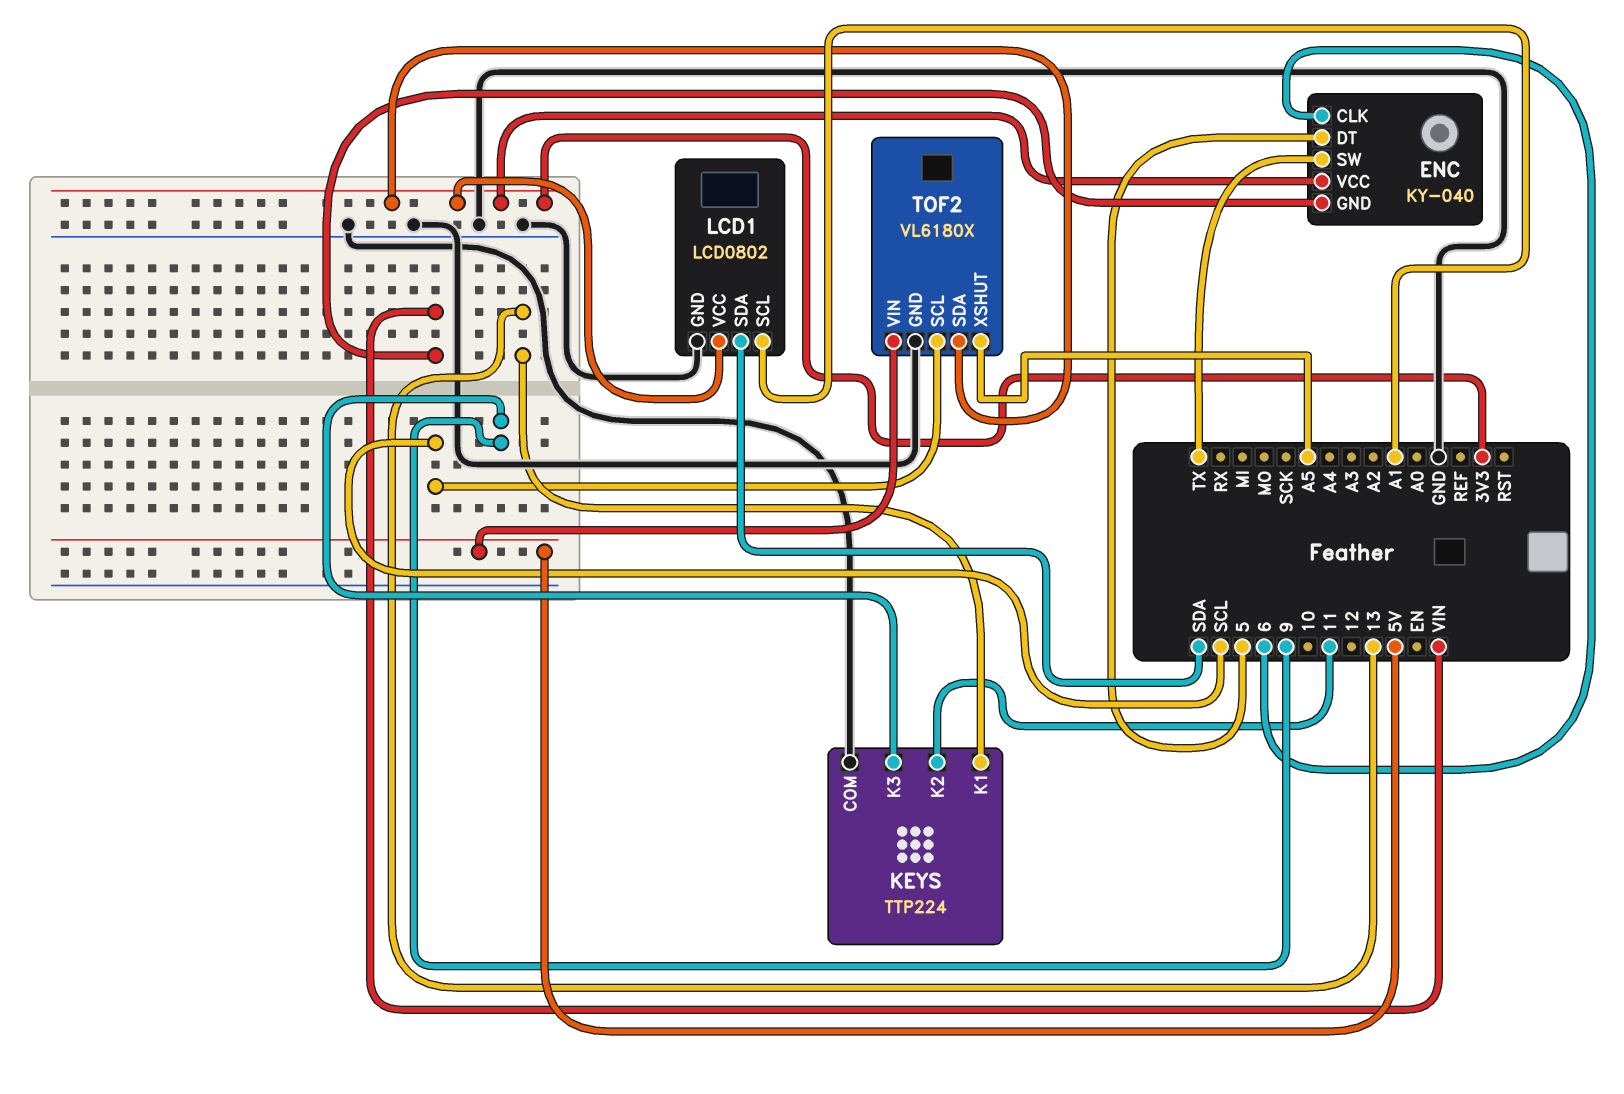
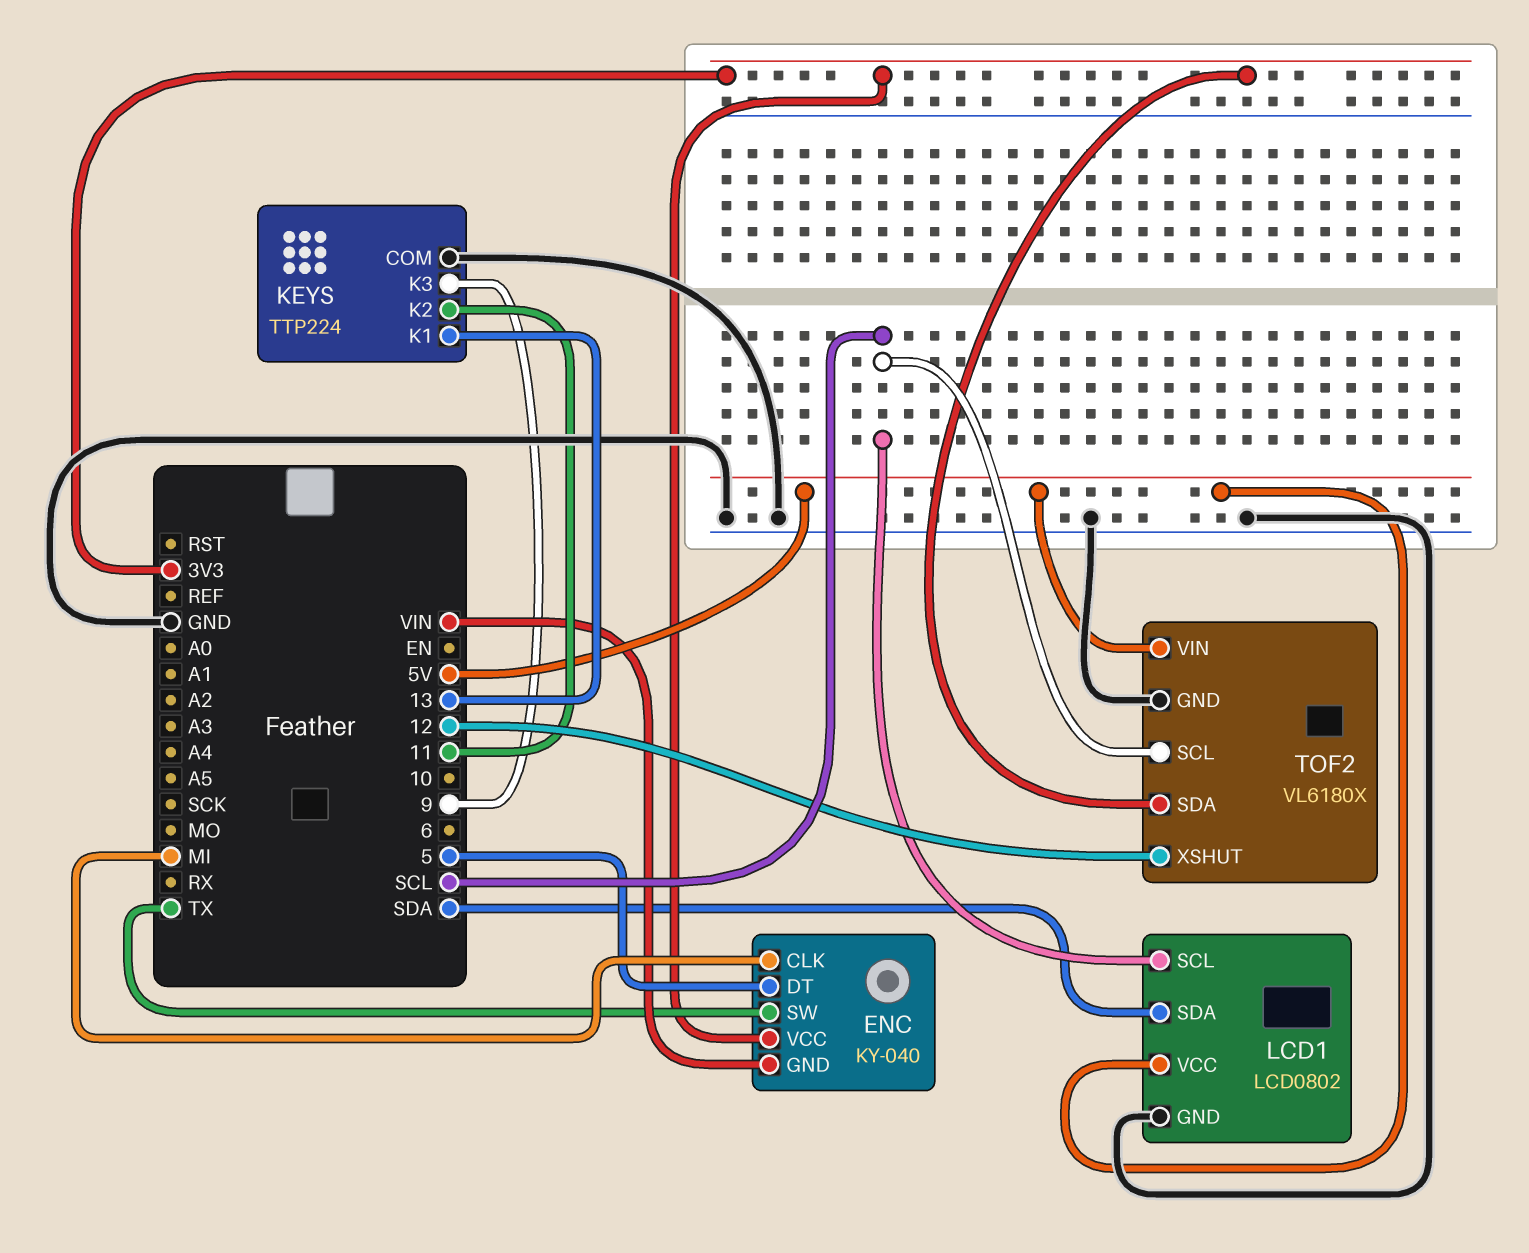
ENC pin CLK: 6 -> MI
LCD1 pin SCL: A1 -> SCL
LCD1 pin VCC: 3V3 -> 5V
TOF2 pin XSHUT: A5 -> 12

